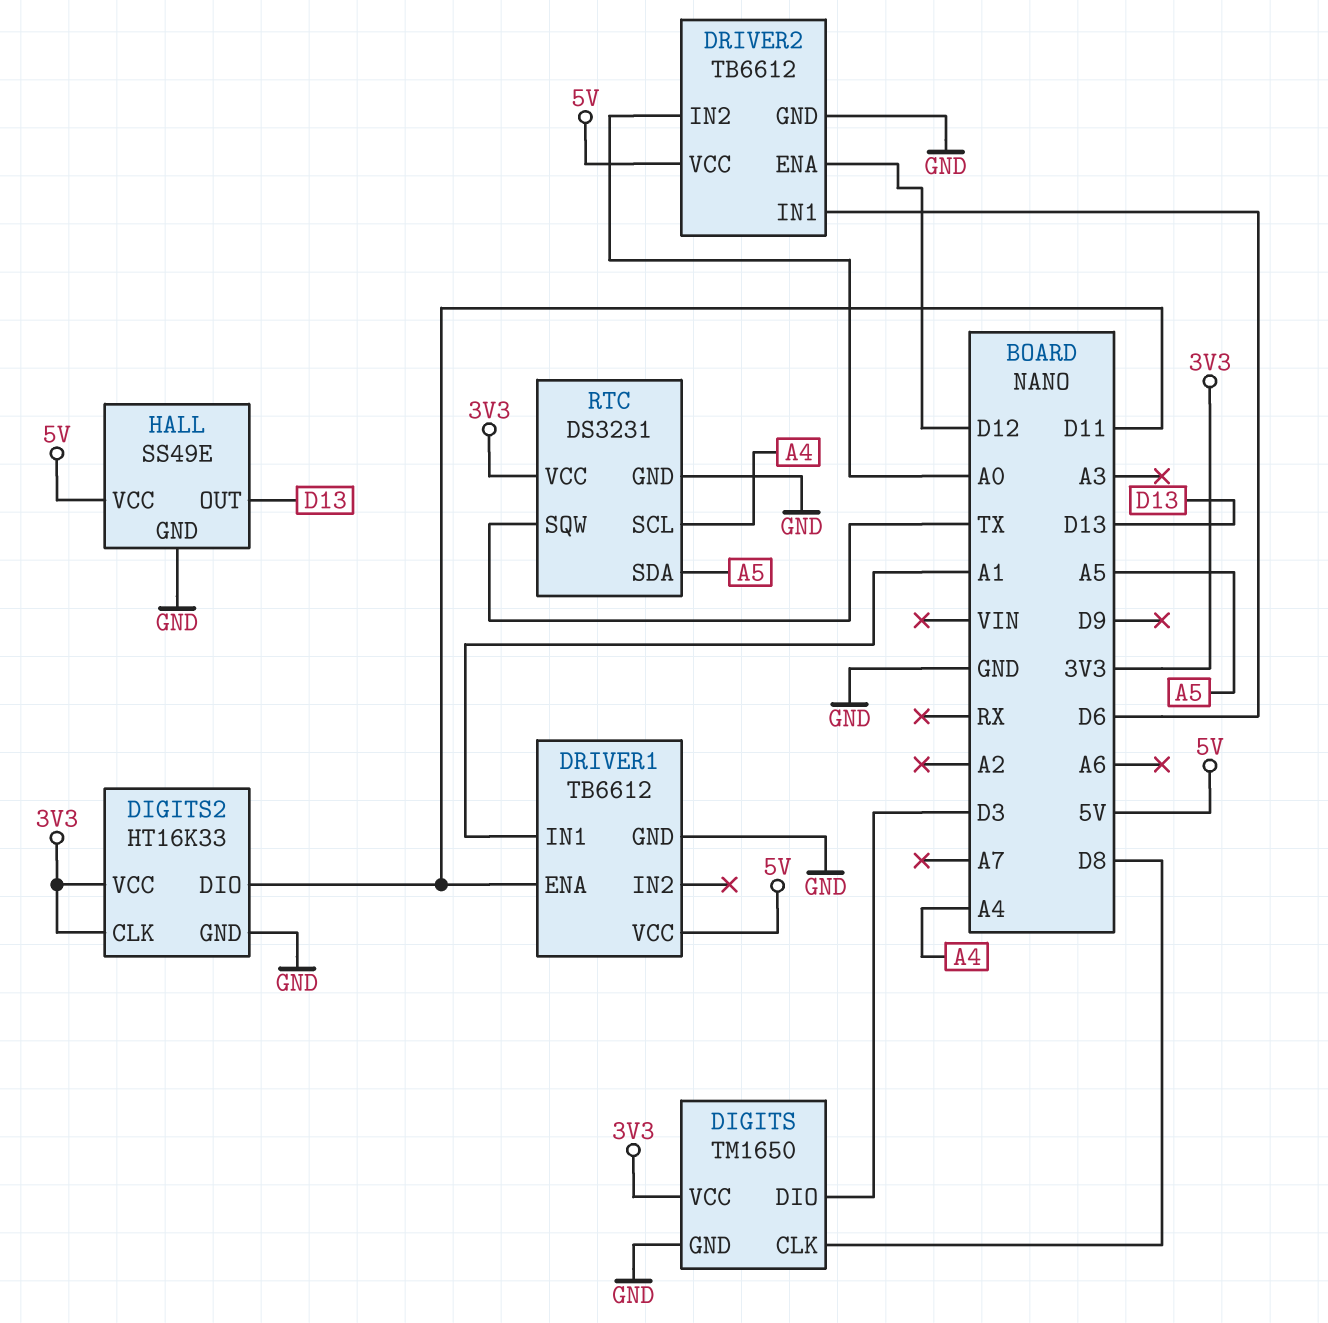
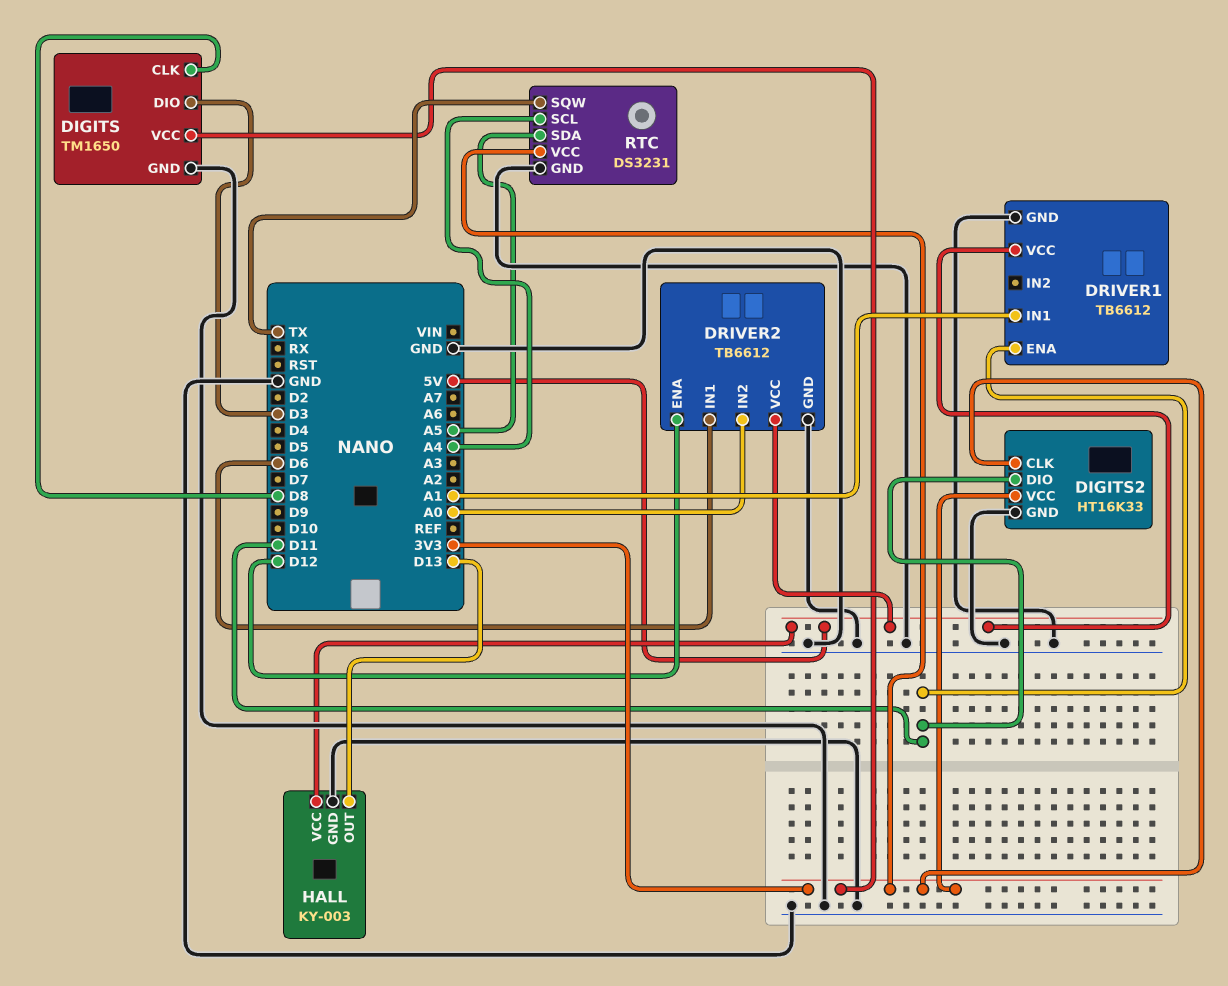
HALL: SS49E -> KY-003

